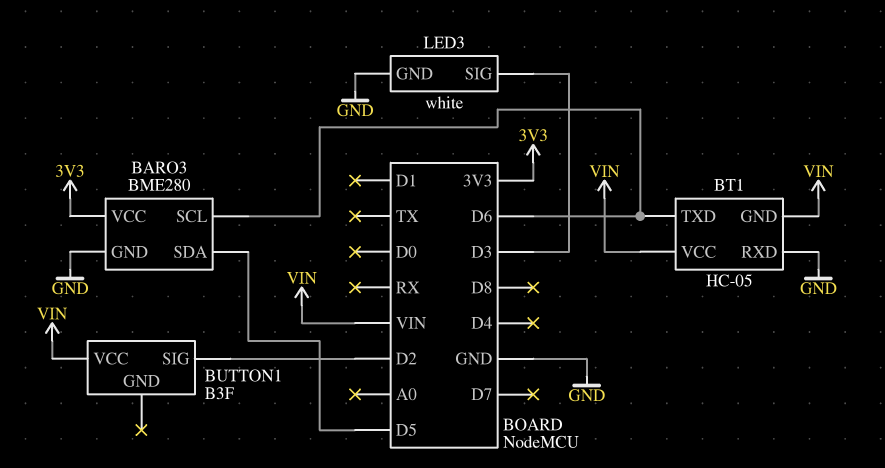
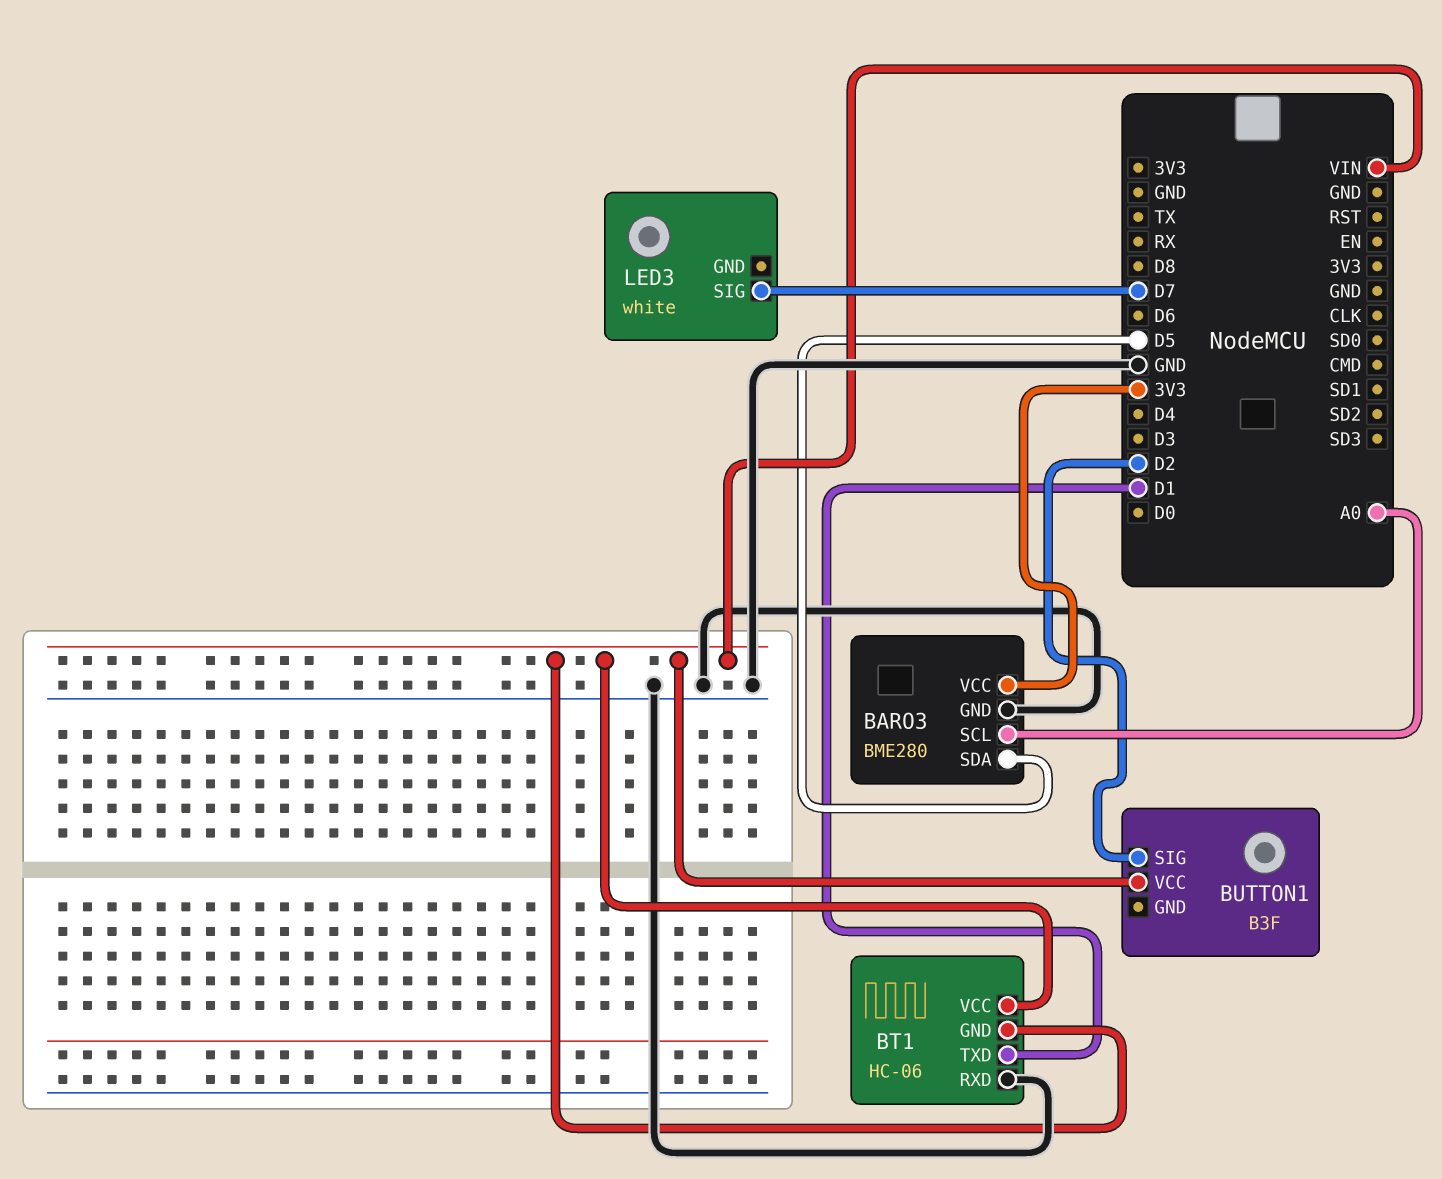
BARO3 pin SCL: D6 -> A0
BT1: HC-05 -> HC-06
BT1 pin TXD: D6 -> D1
LED3 pin GND: GND -> none
LED3 pin SIG: D3 -> D7

